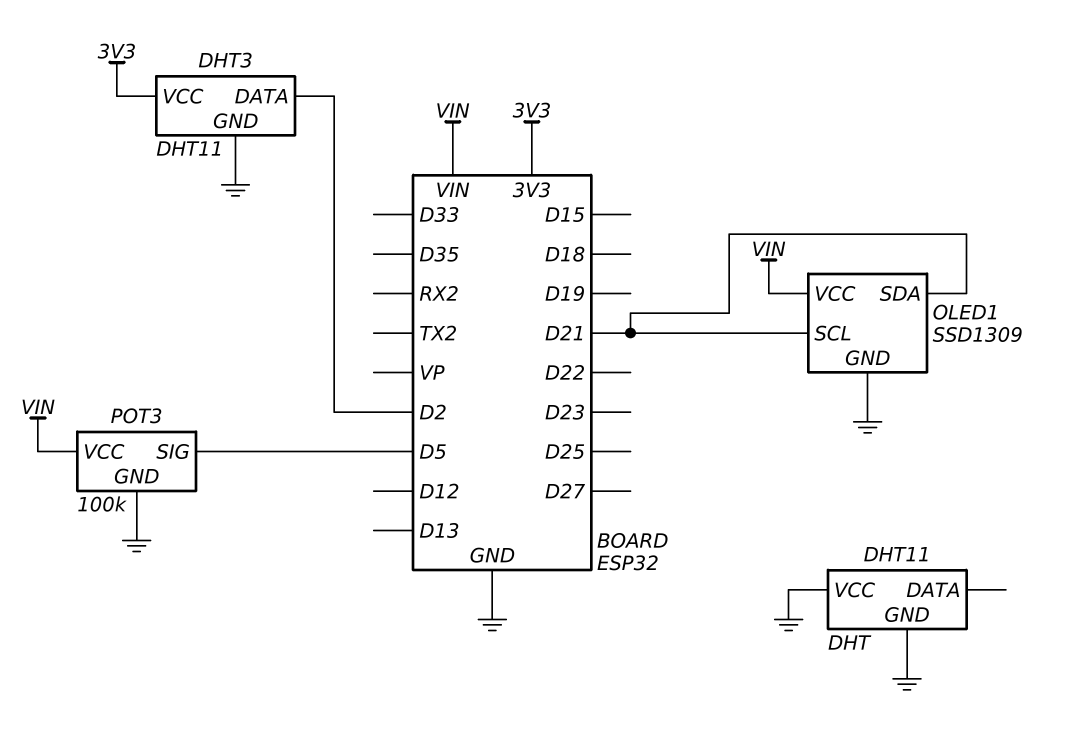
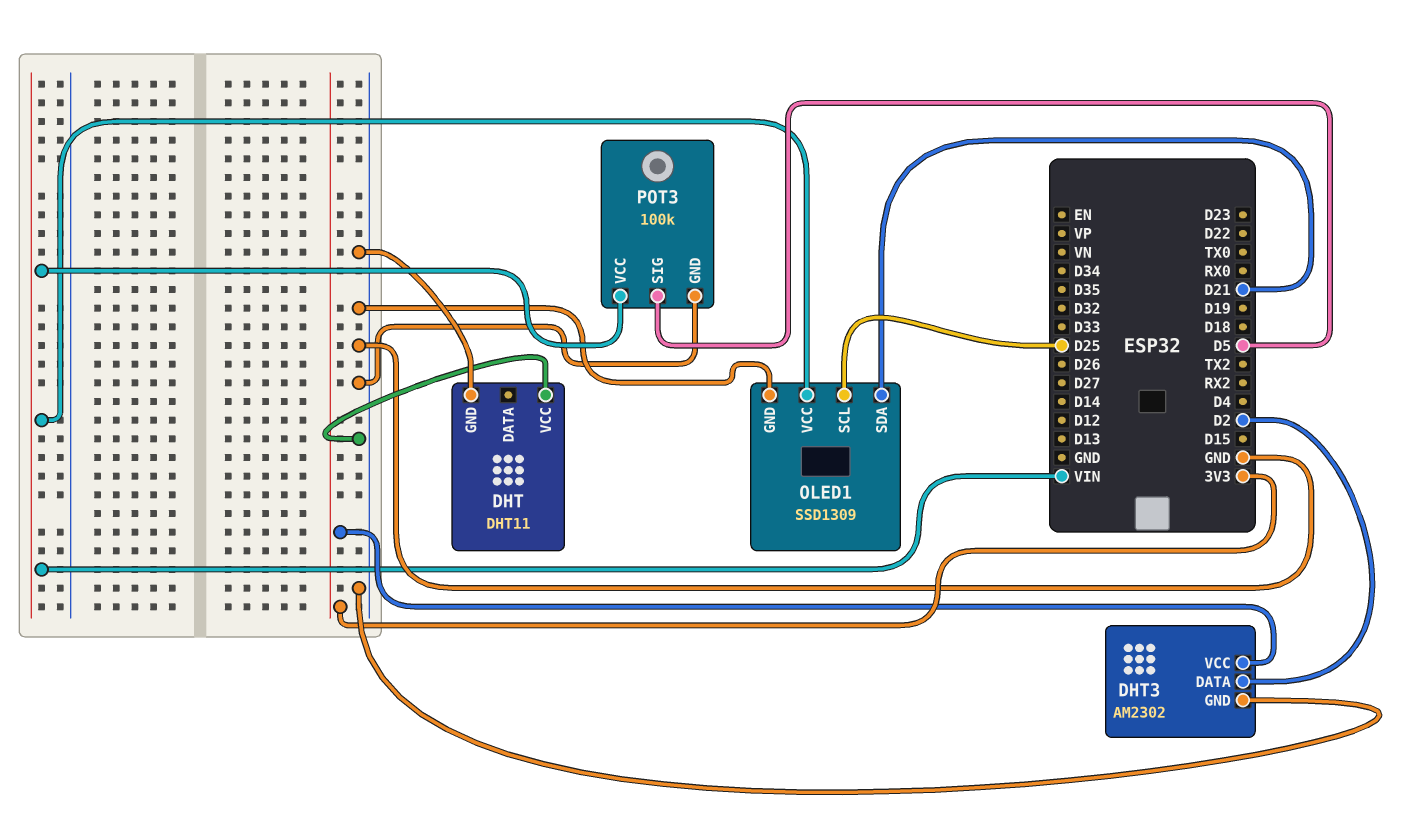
DHT3: DHT11 -> AM2302
OLED1 pin SCL: D21 -> D25

